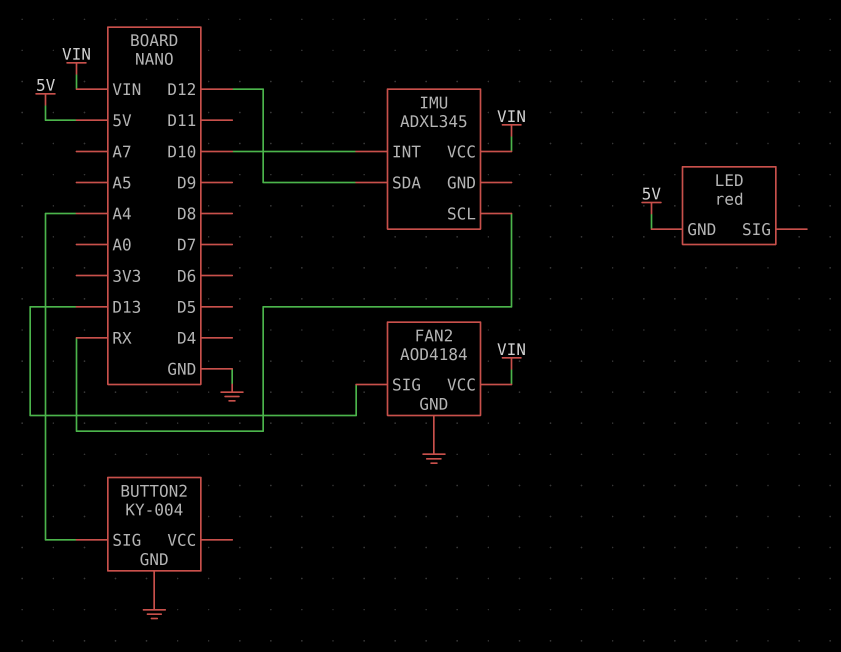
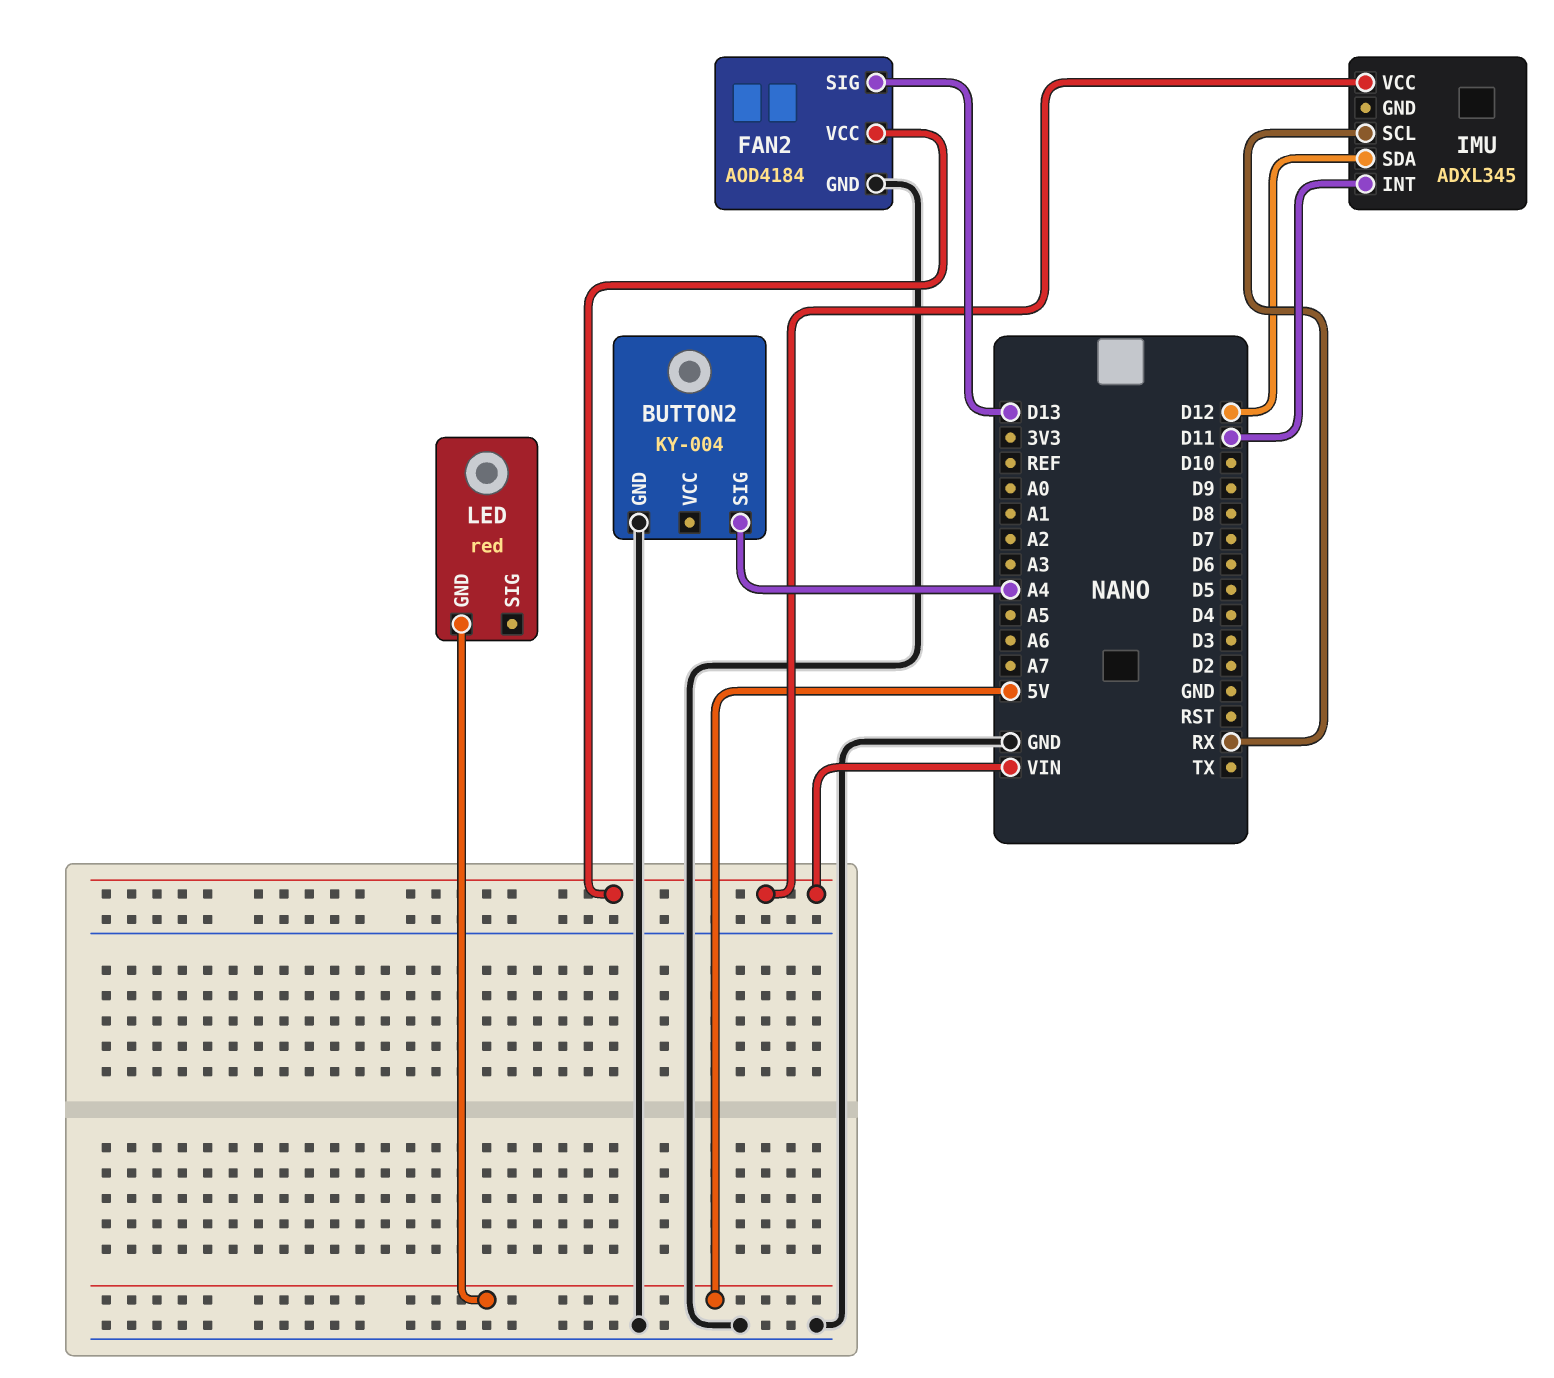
IMU pin INT: D10 -> D11

